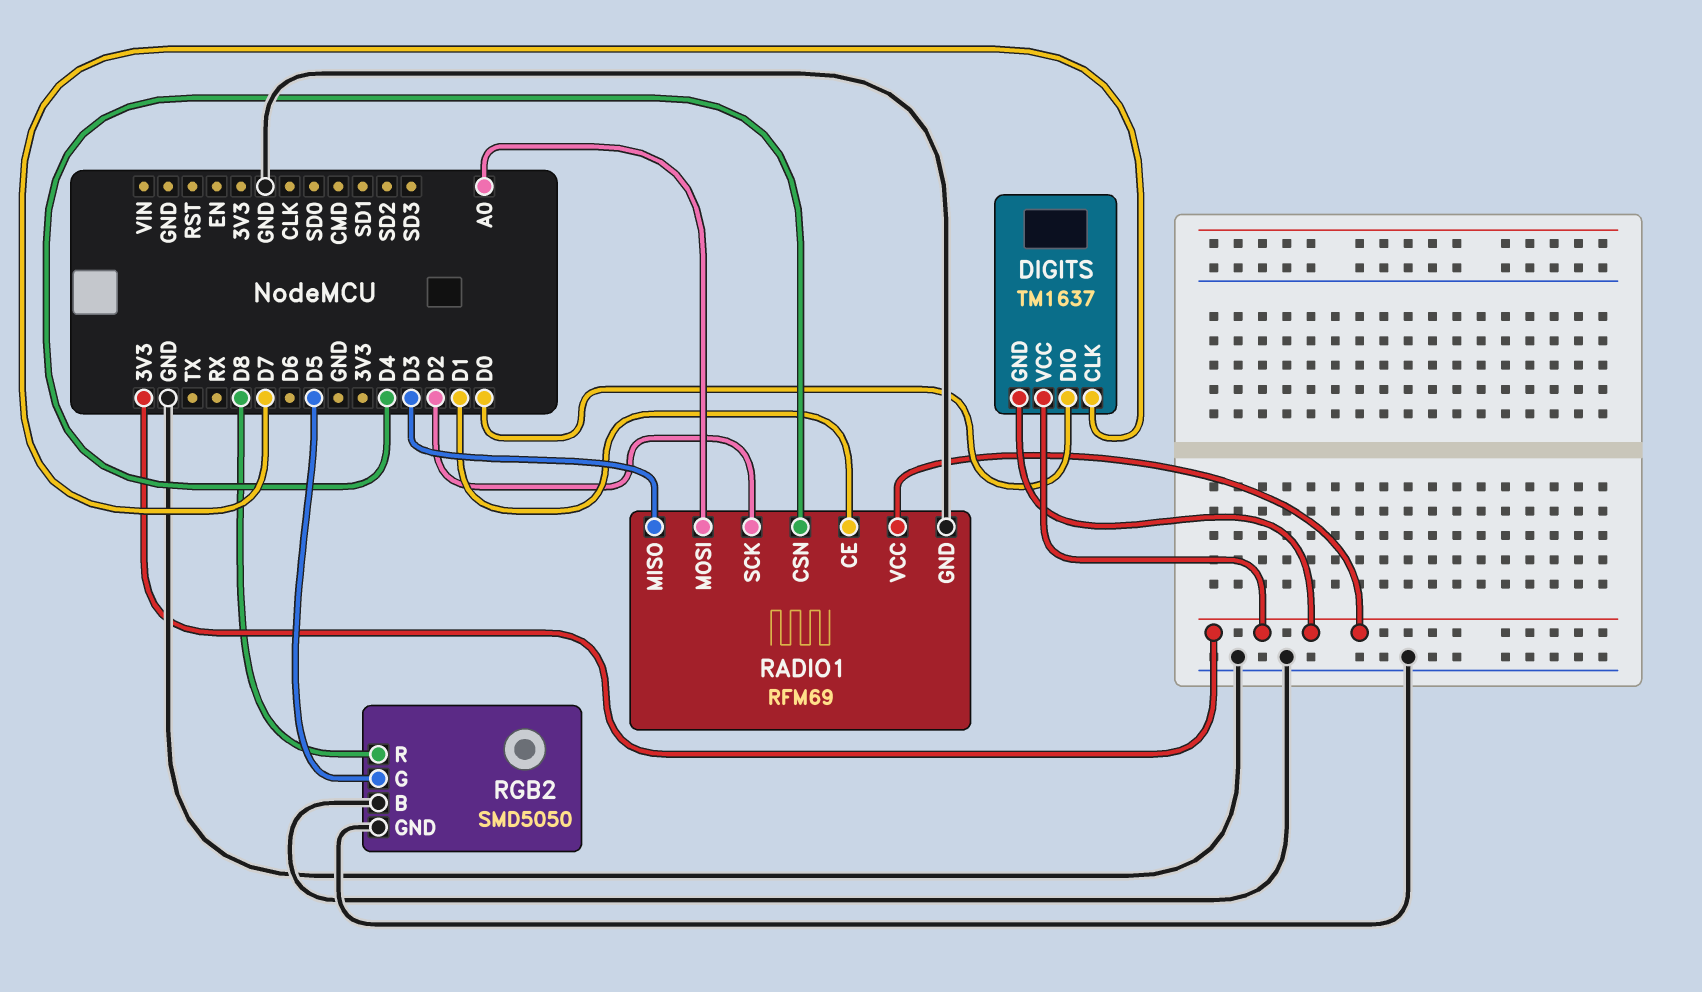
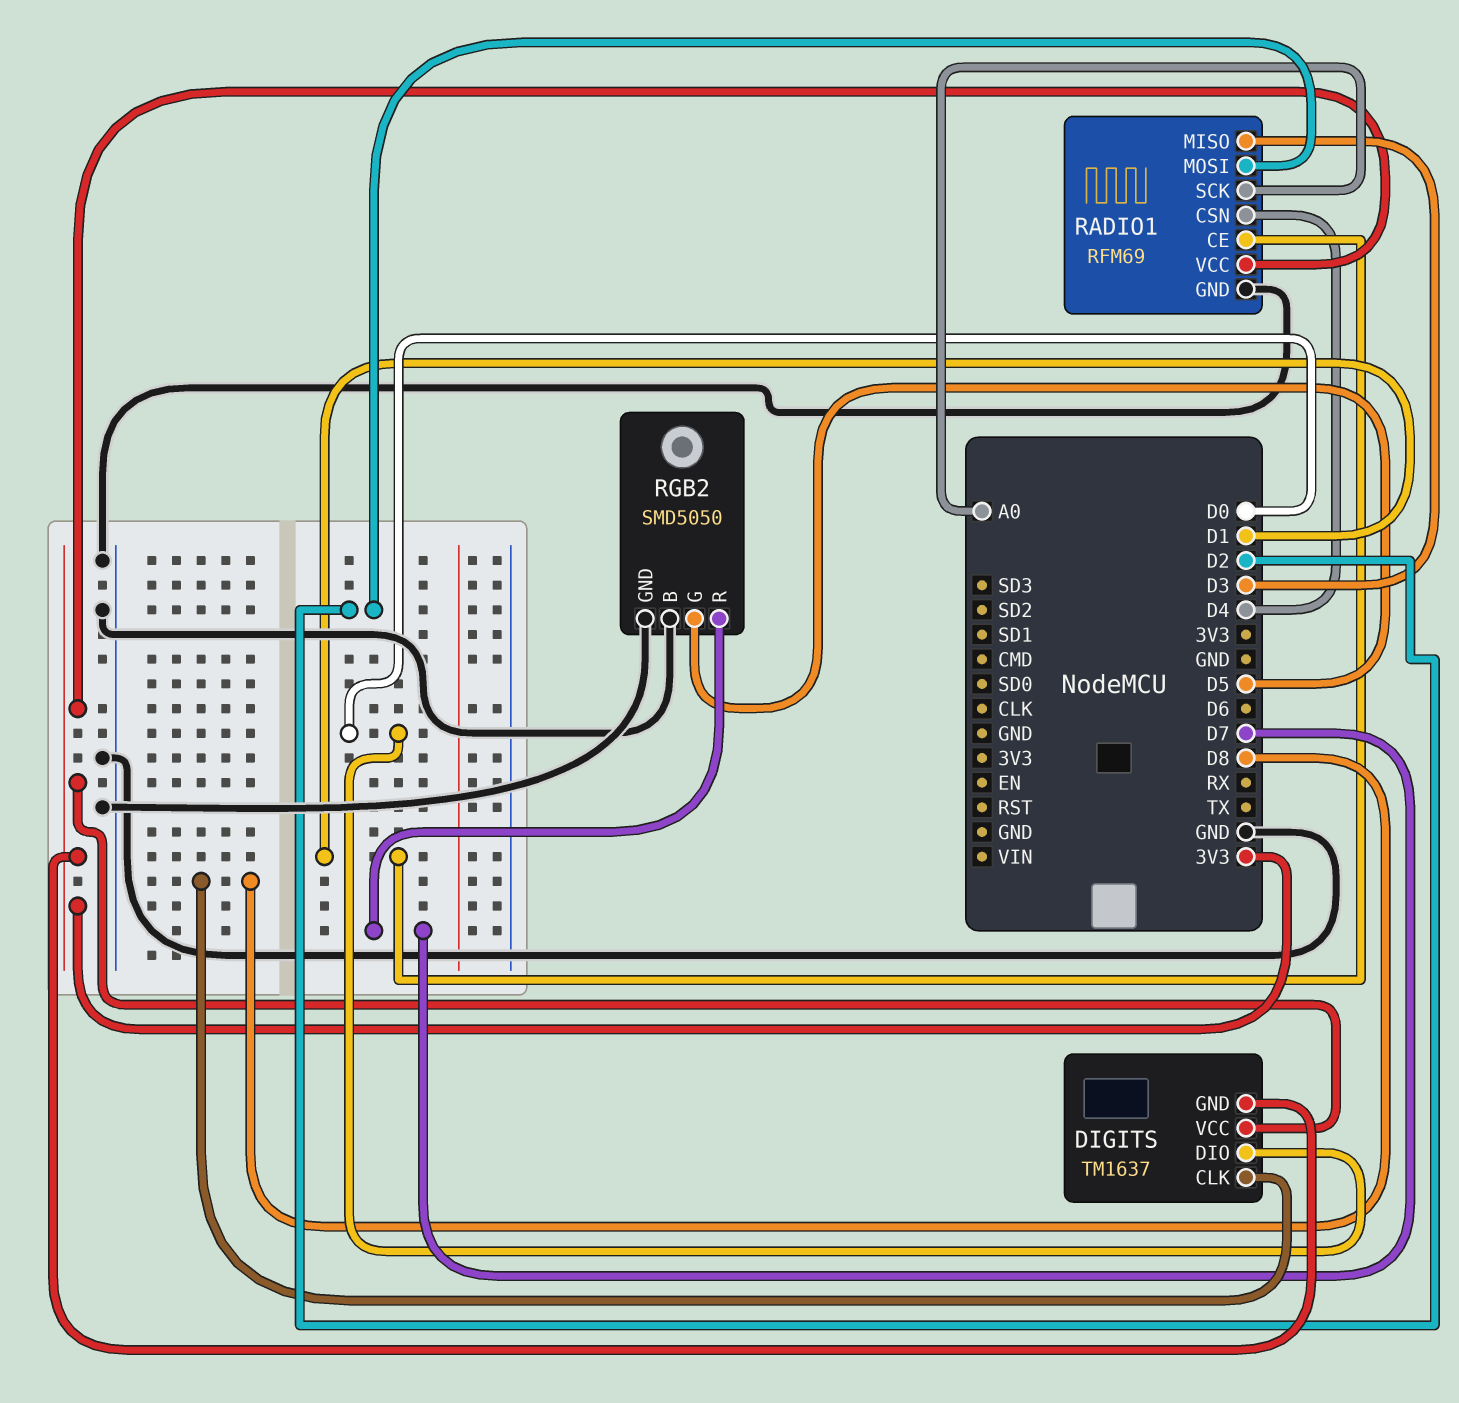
DIGITS pin CLK: D7 -> D8
RADIO1 pin MOSI: A0 -> D2
RADIO1 pin SCK: D2 -> A0
RGB2 pin R: D8 -> D7

